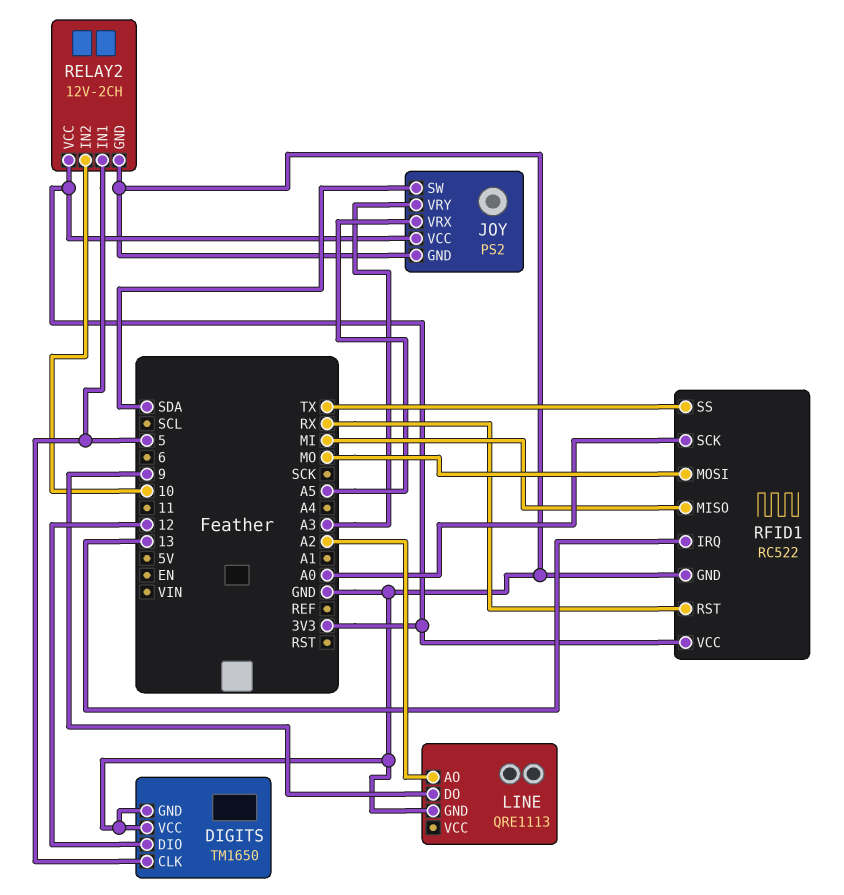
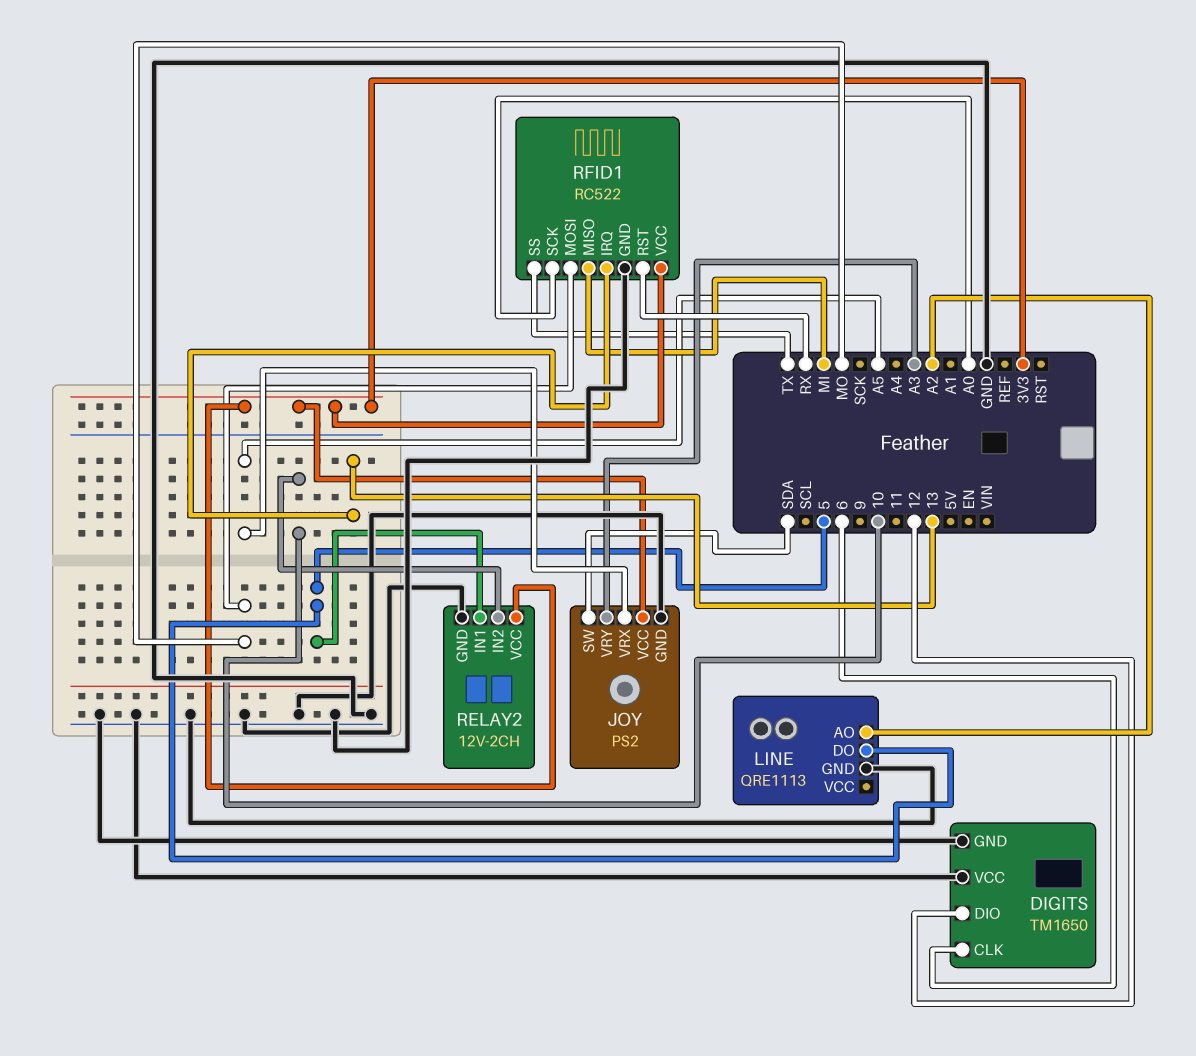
DIGITS pin CLK: 5 -> 6
LINE pin DO: 9 -> 5

